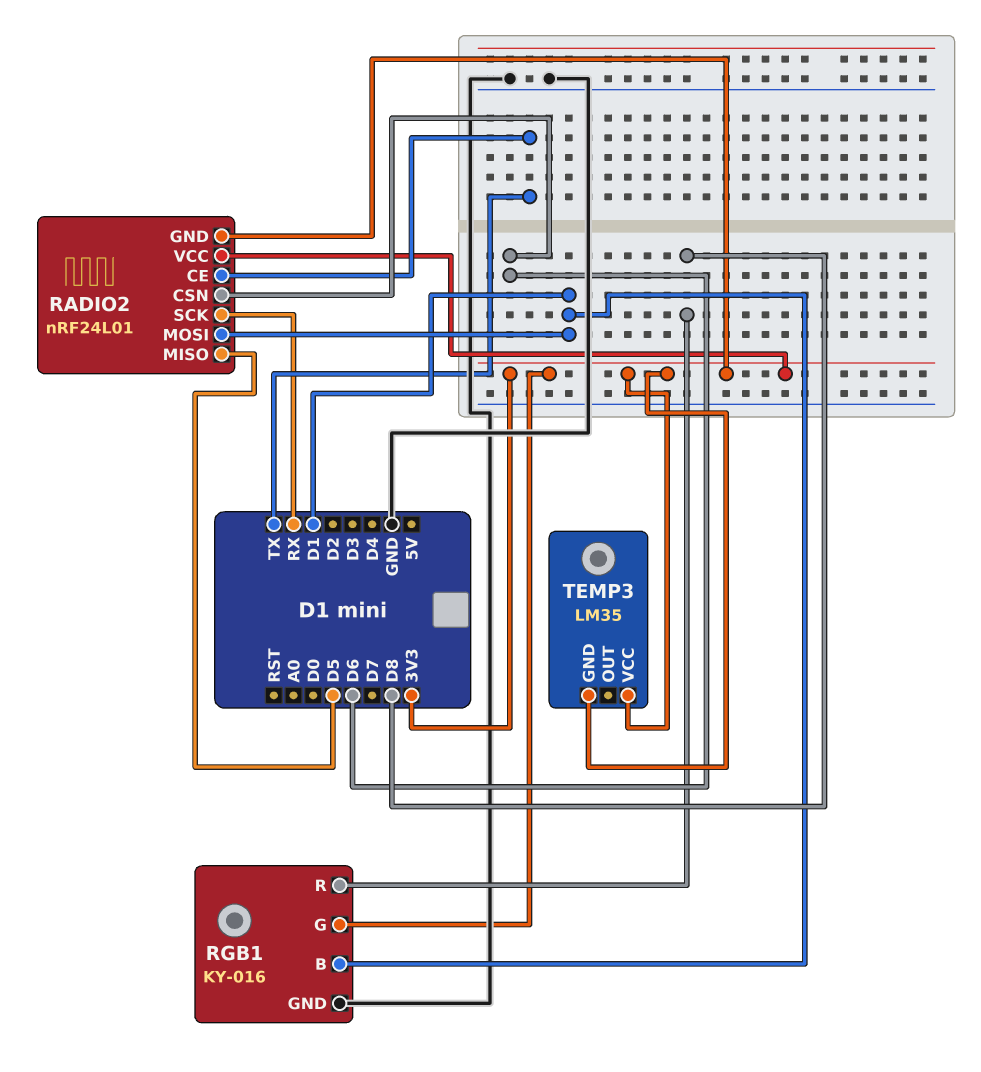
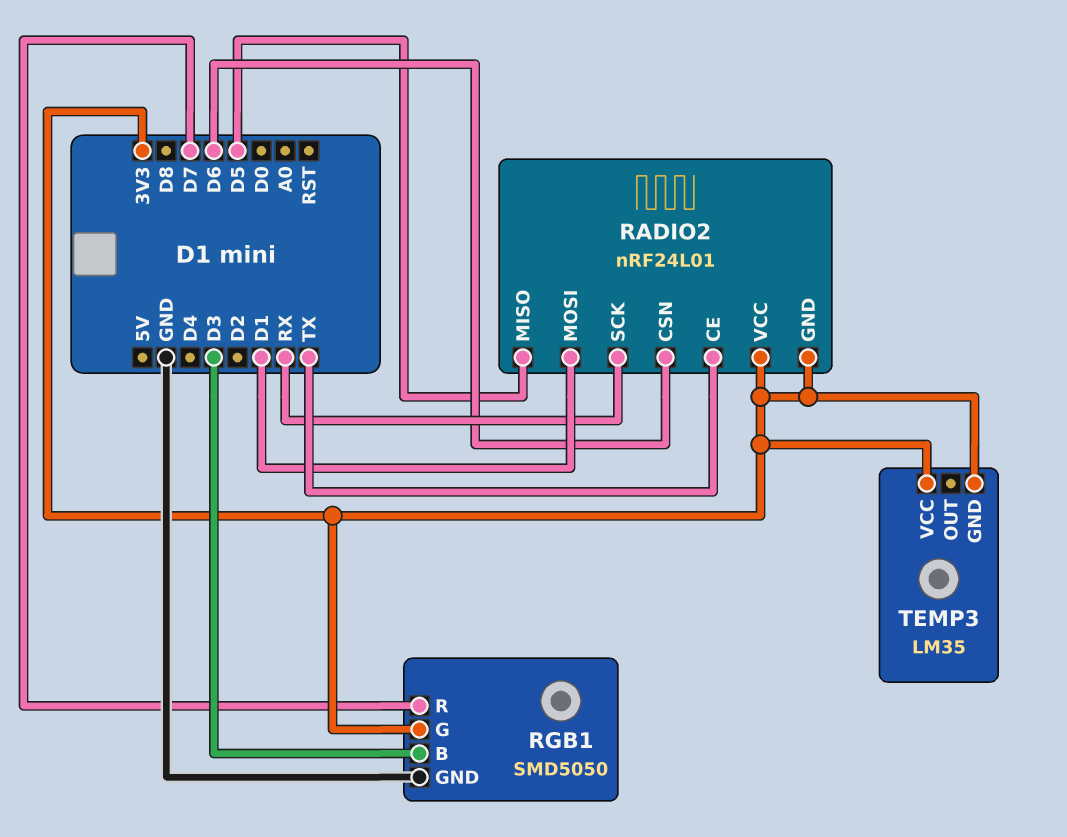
RGB1: KY-016 -> SMD5050
RGB1 pin B: D1 -> D3
RGB1 pin R: D8 -> D7

